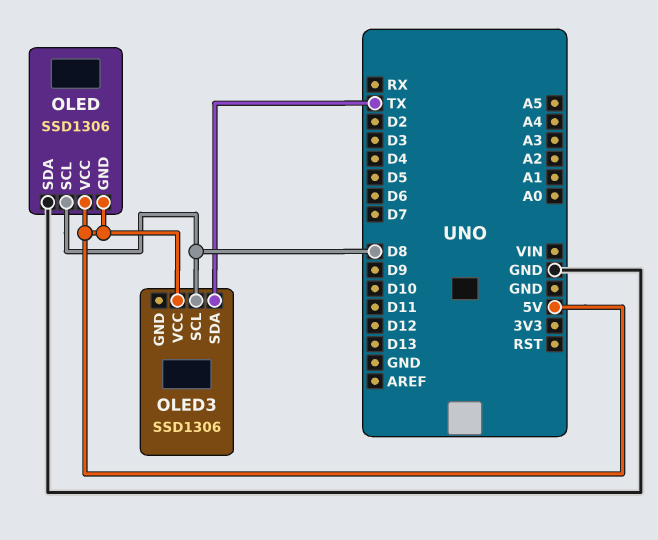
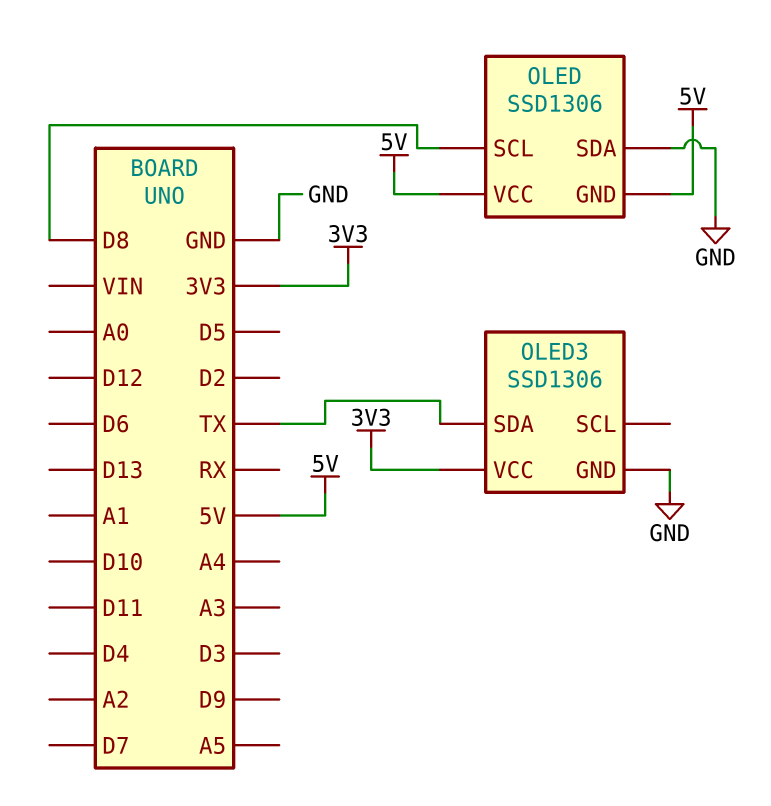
OLED3 pin GND: none -> GND
OLED3 pin SCL: D8 -> none
OLED3 pin VCC: 5V -> 3V3

